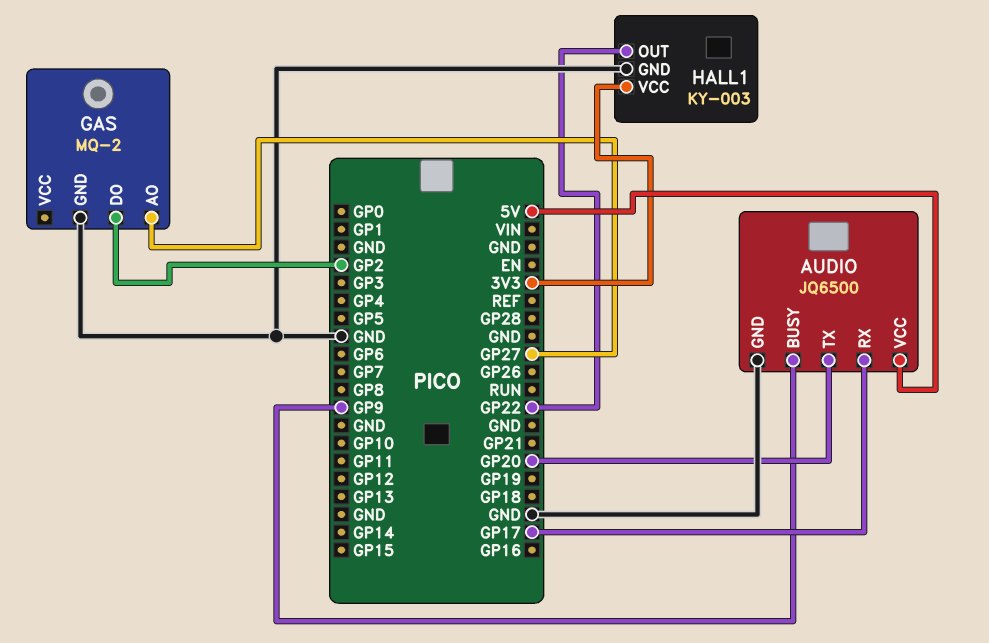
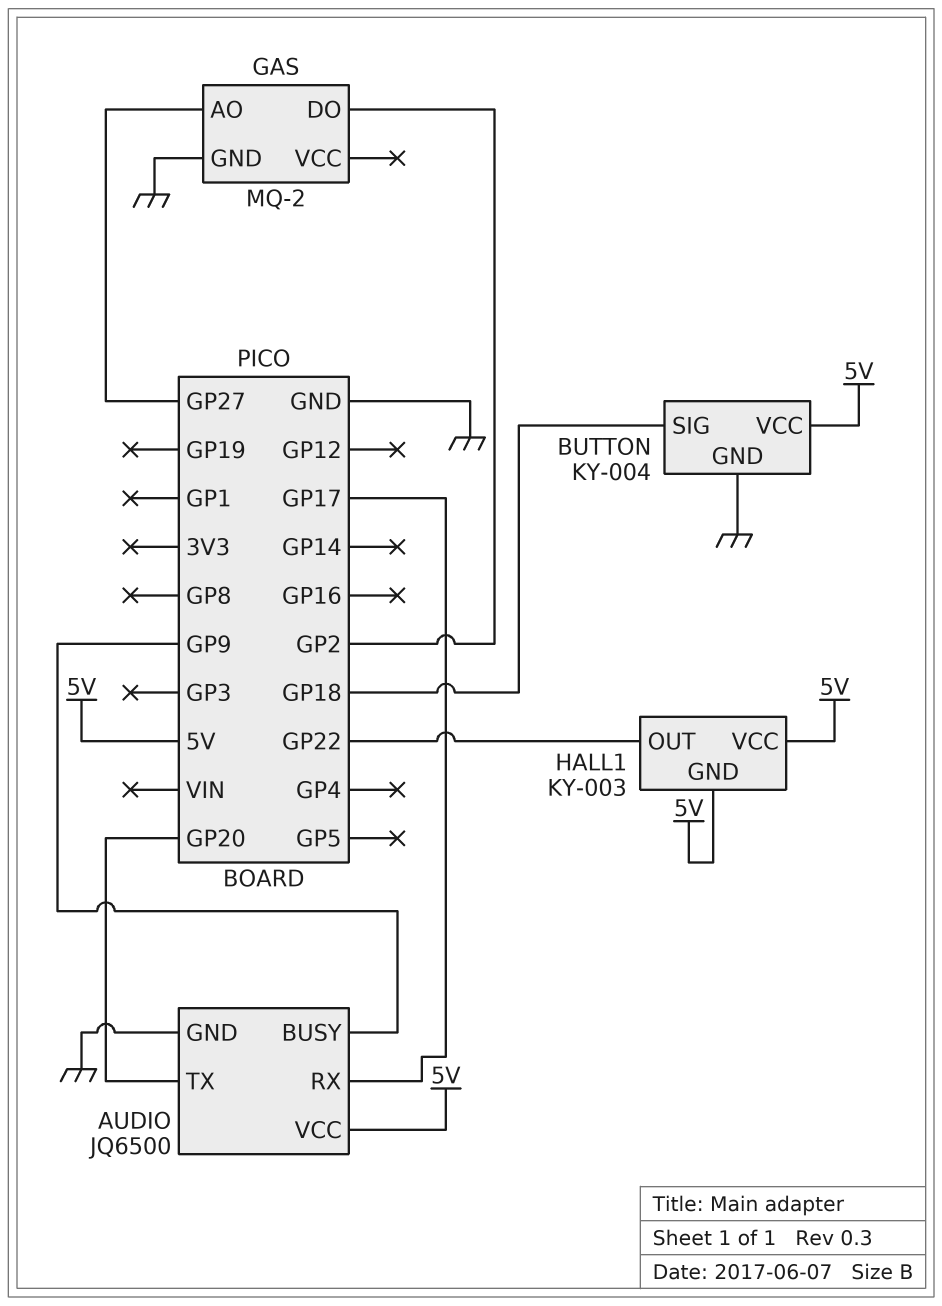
BUTTON: none -> KY-004
BUTTON pin GND: none -> GND
BUTTON pin SIG: none -> GP18
BUTTON pin VCC: none -> 5V
HALL1 pin GND: GND -> 5V
HALL1 pin VCC: 3V3 -> 5V

